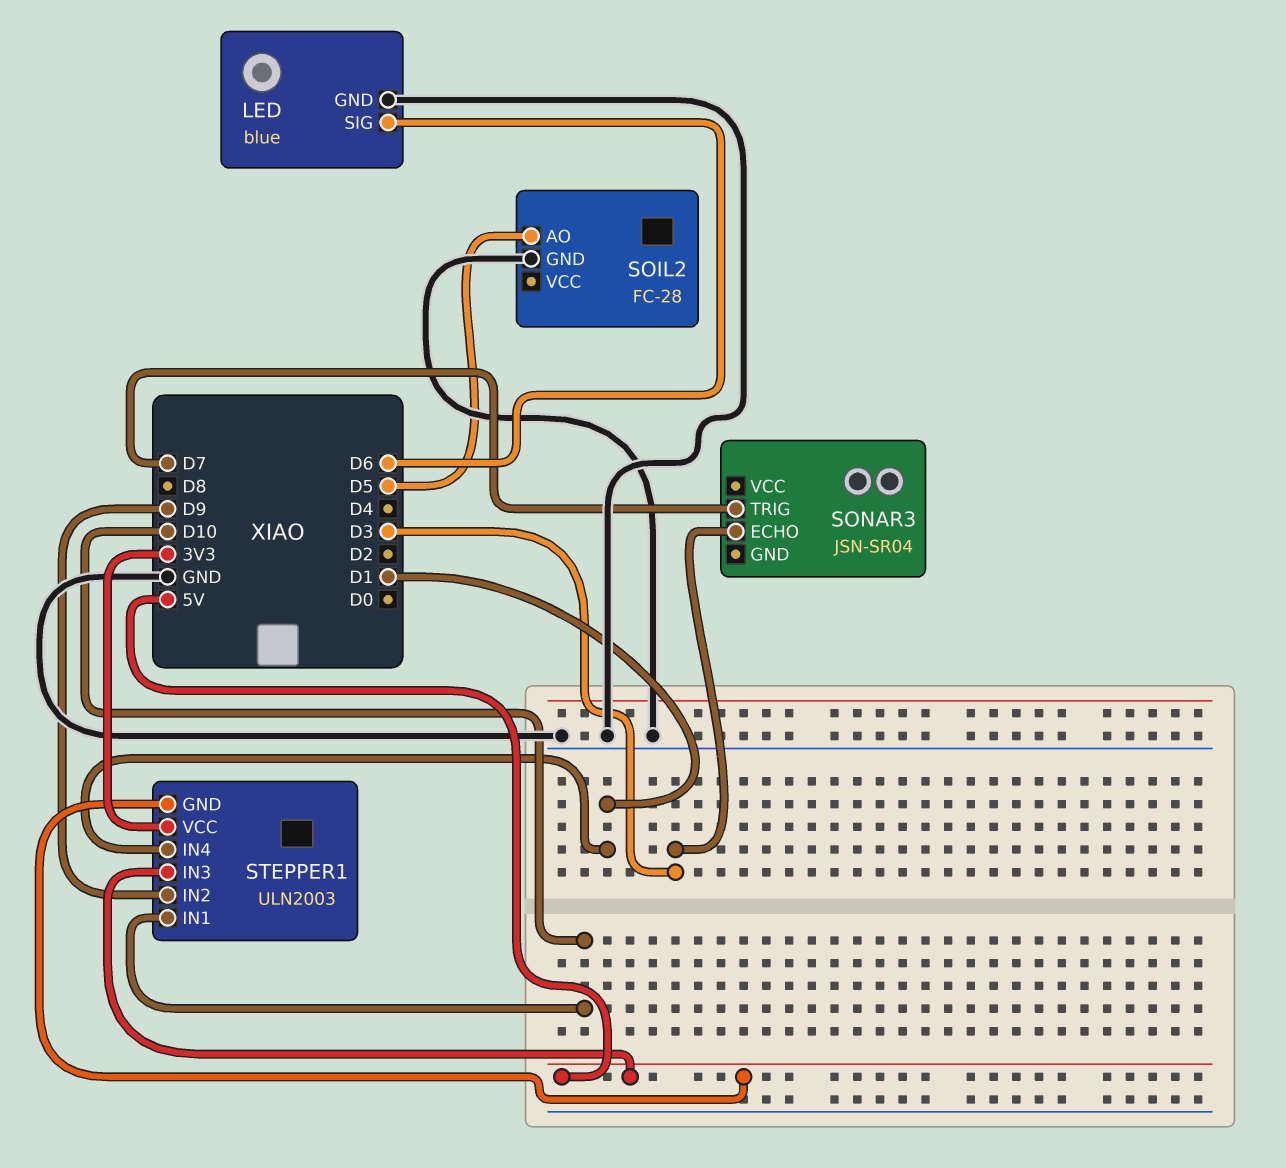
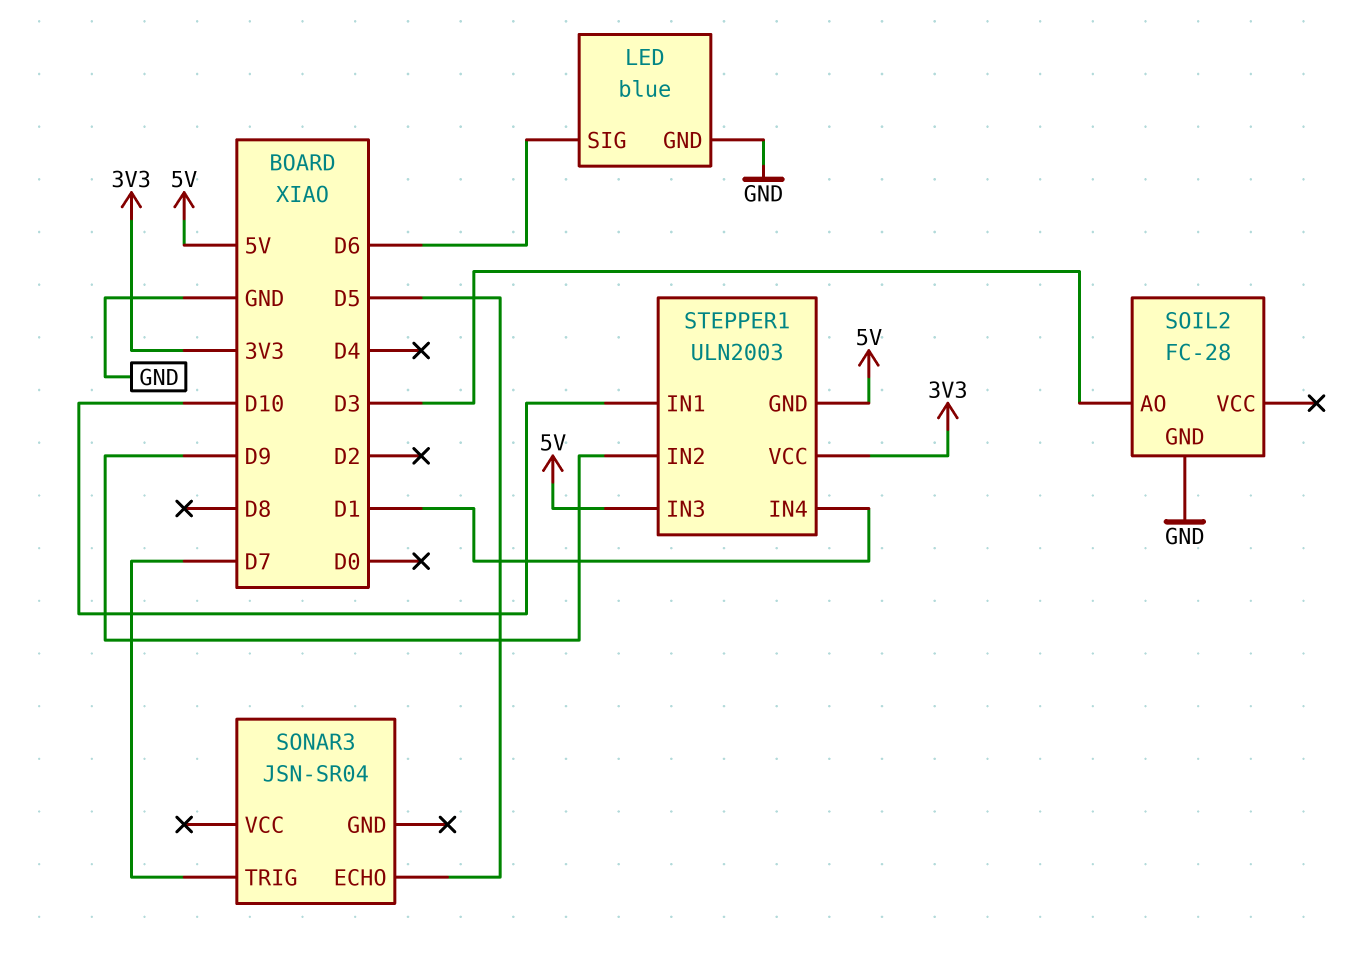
SOIL2 pin AO: D5 -> D3
SONAR3 pin ECHO: D3 -> D5

